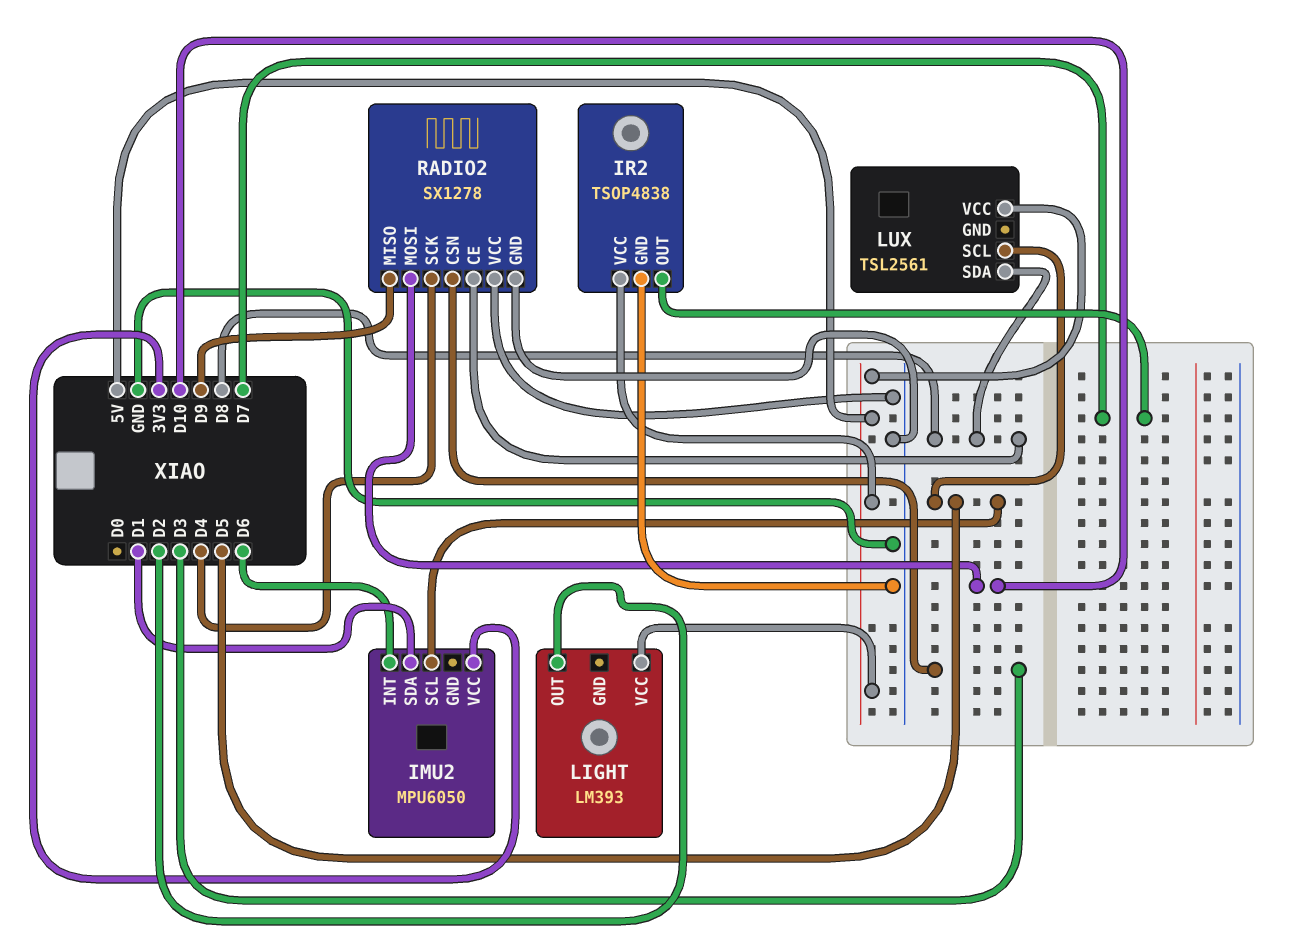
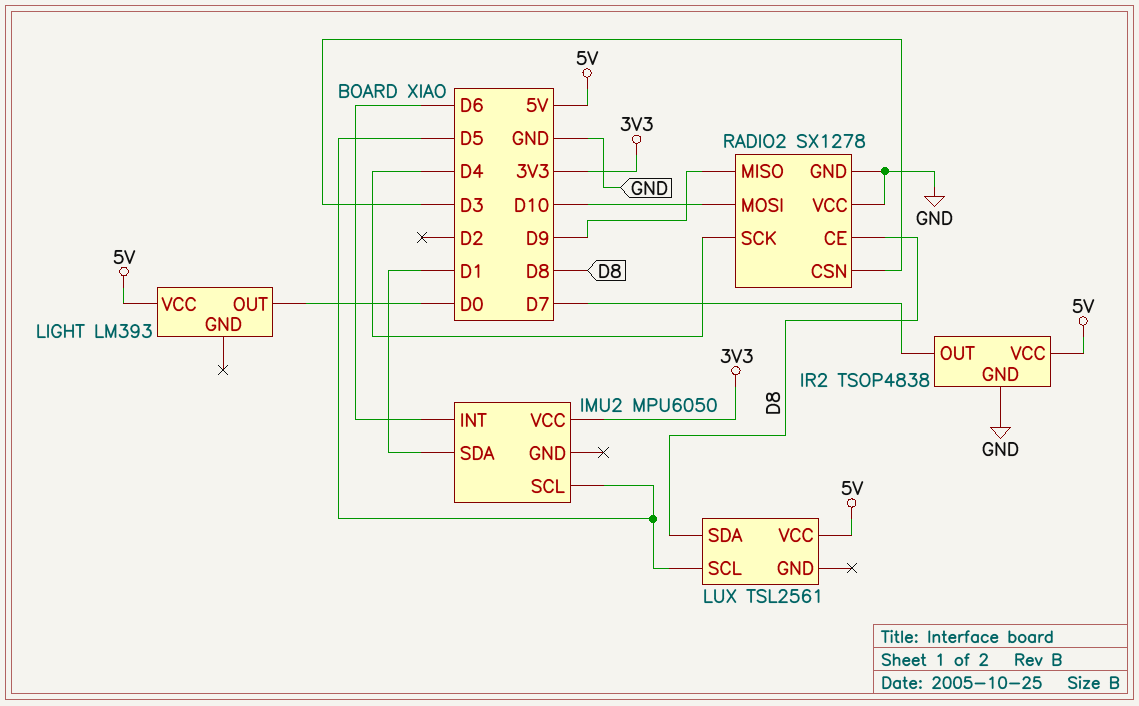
LIGHT pin OUT: D2 -> D0

